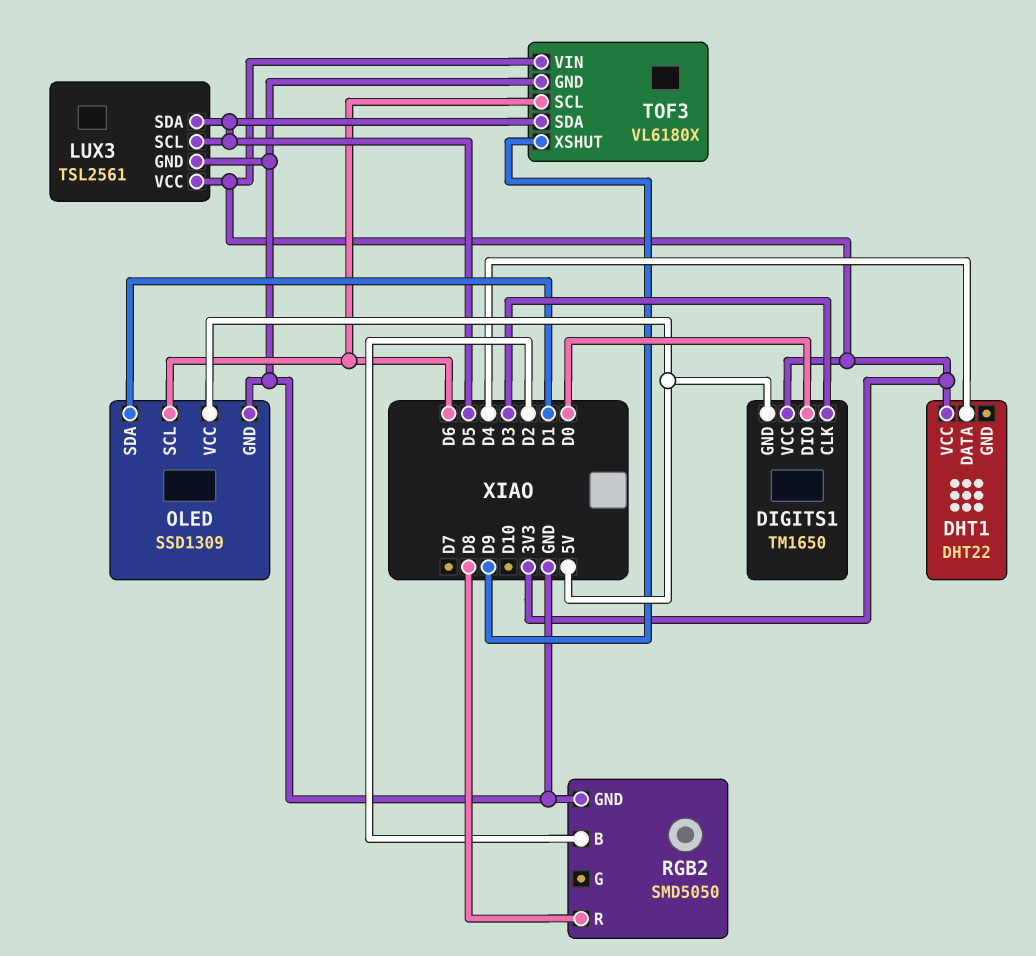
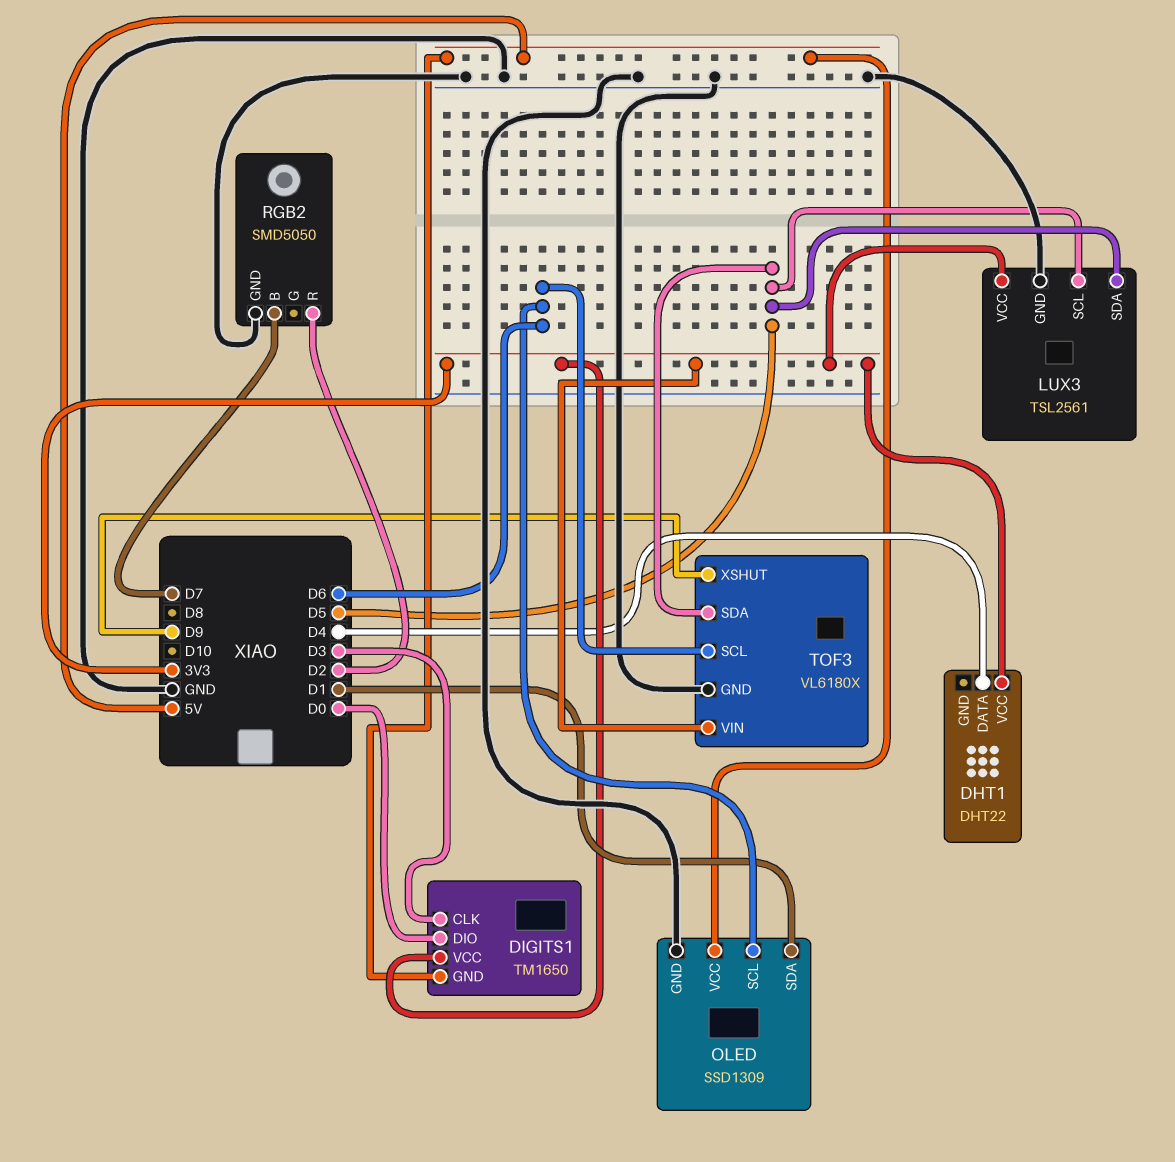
RGB2 pin B: D2 -> D7
RGB2 pin R: D8 -> D2

